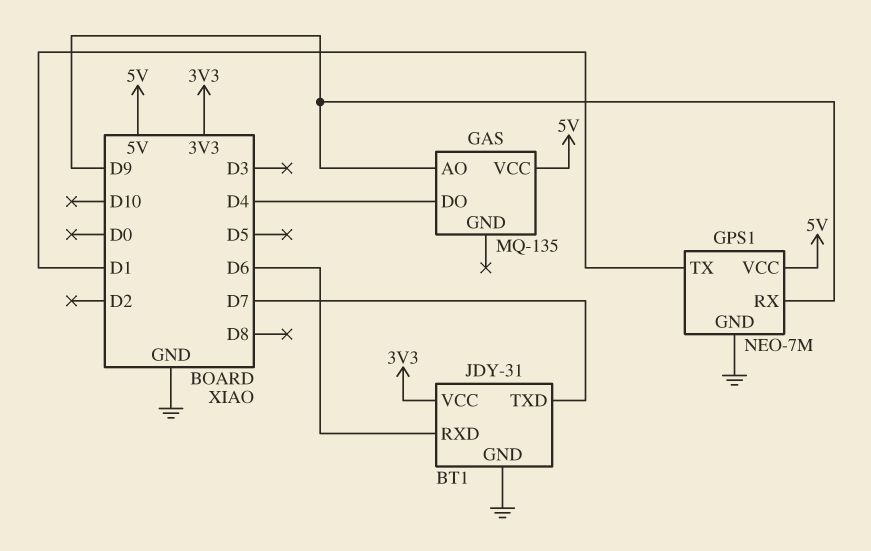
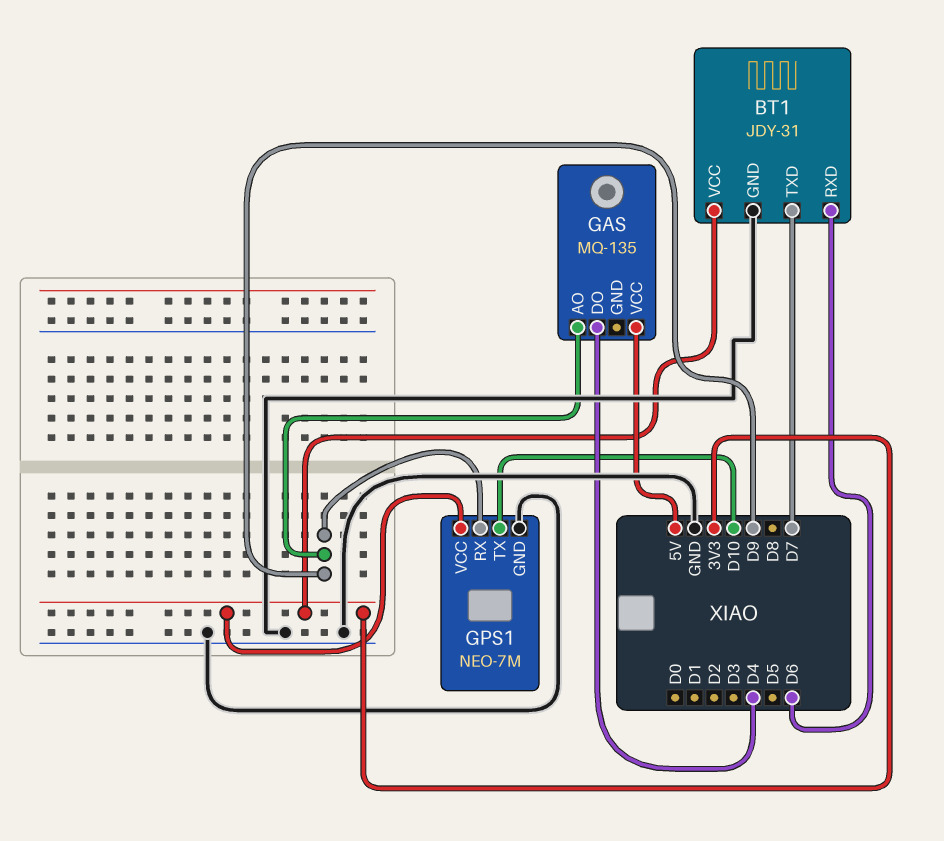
GPS1 pin TX: D1 -> D10
GPS1 pin VCC: 5V -> 3V3

